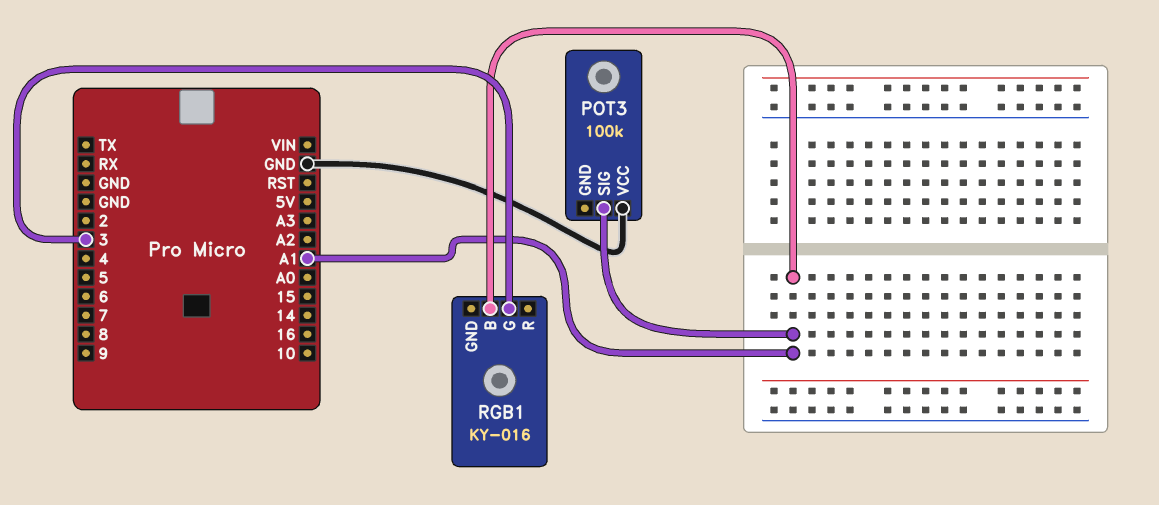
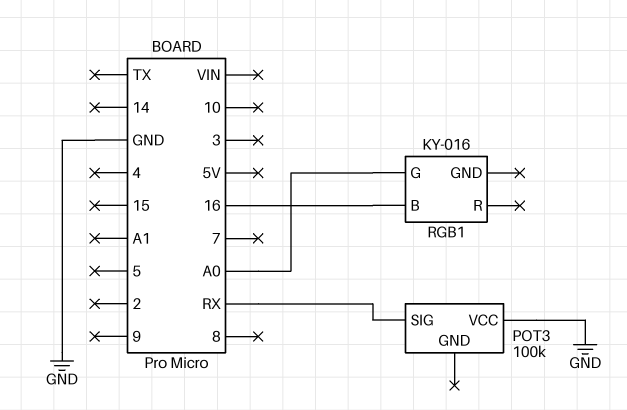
POT3 pin SIG: A1 -> RX
RGB1 pin B: A1 -> 16
RGB1 pin G: 3 -> A0

